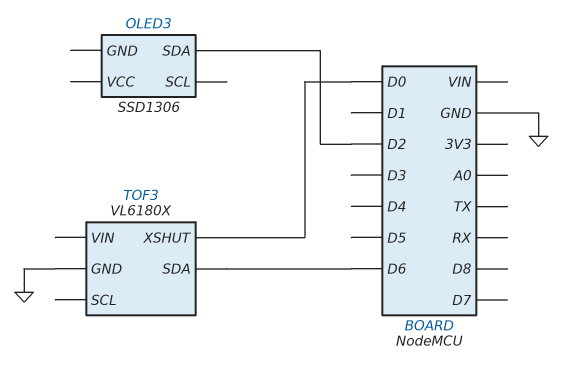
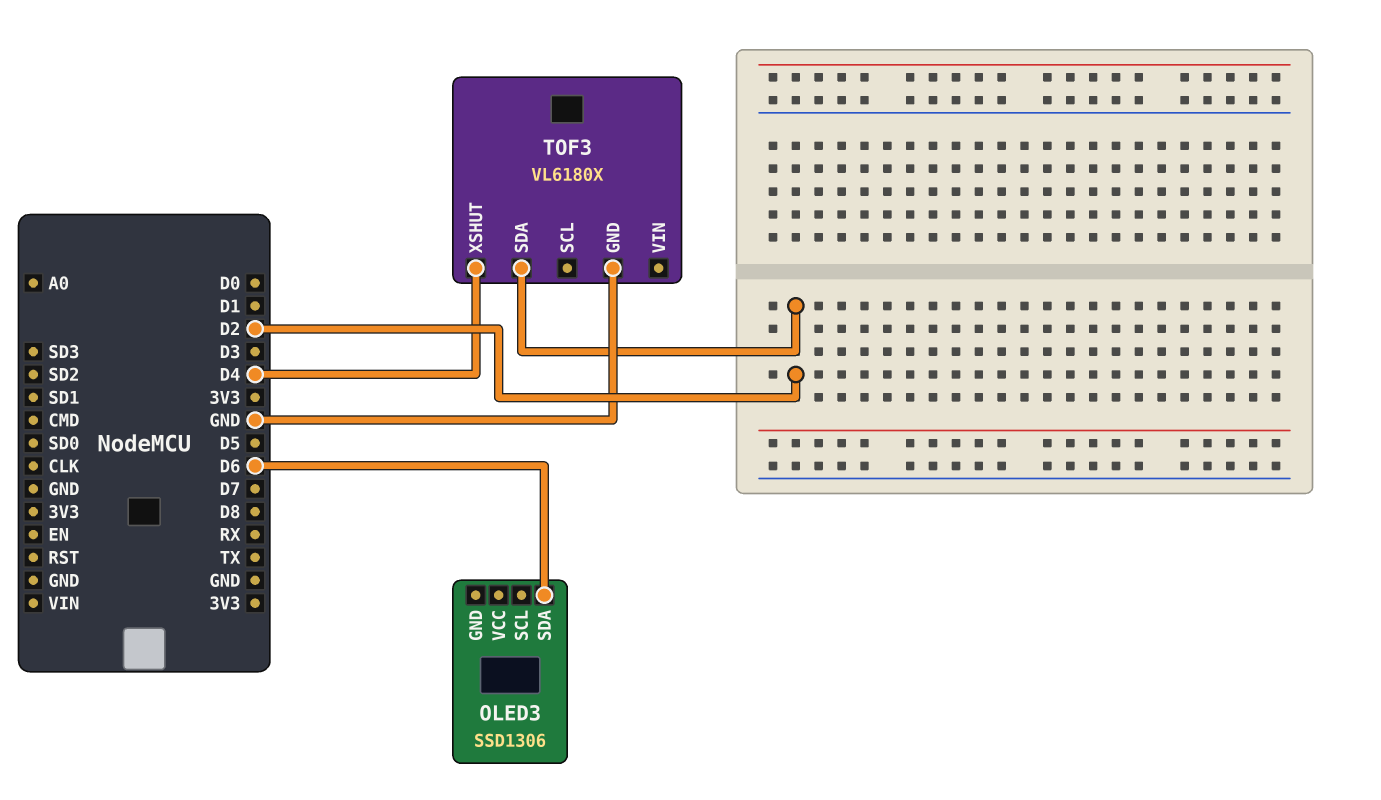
OLED3 pin SDA: D2 -> D6
TOF3 pin SDA: D6 -> D2
TOF3 pin XSHUT: D0 -> D4

